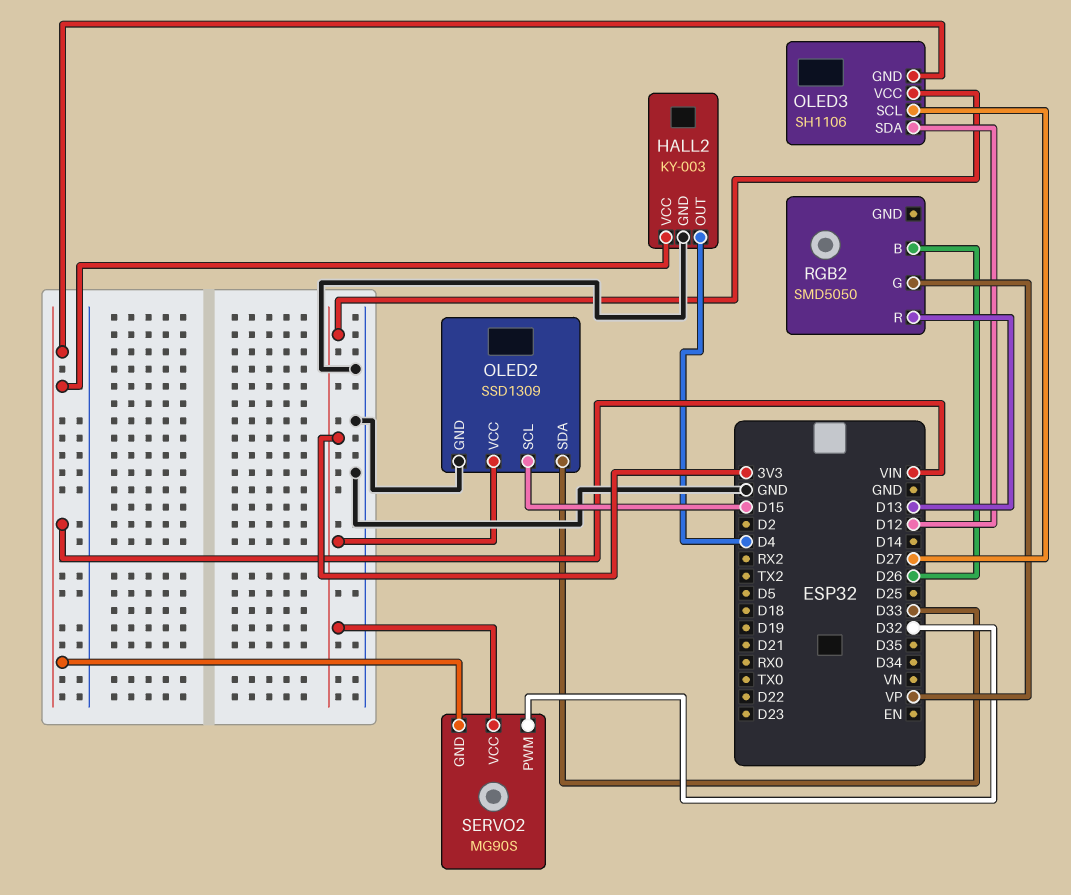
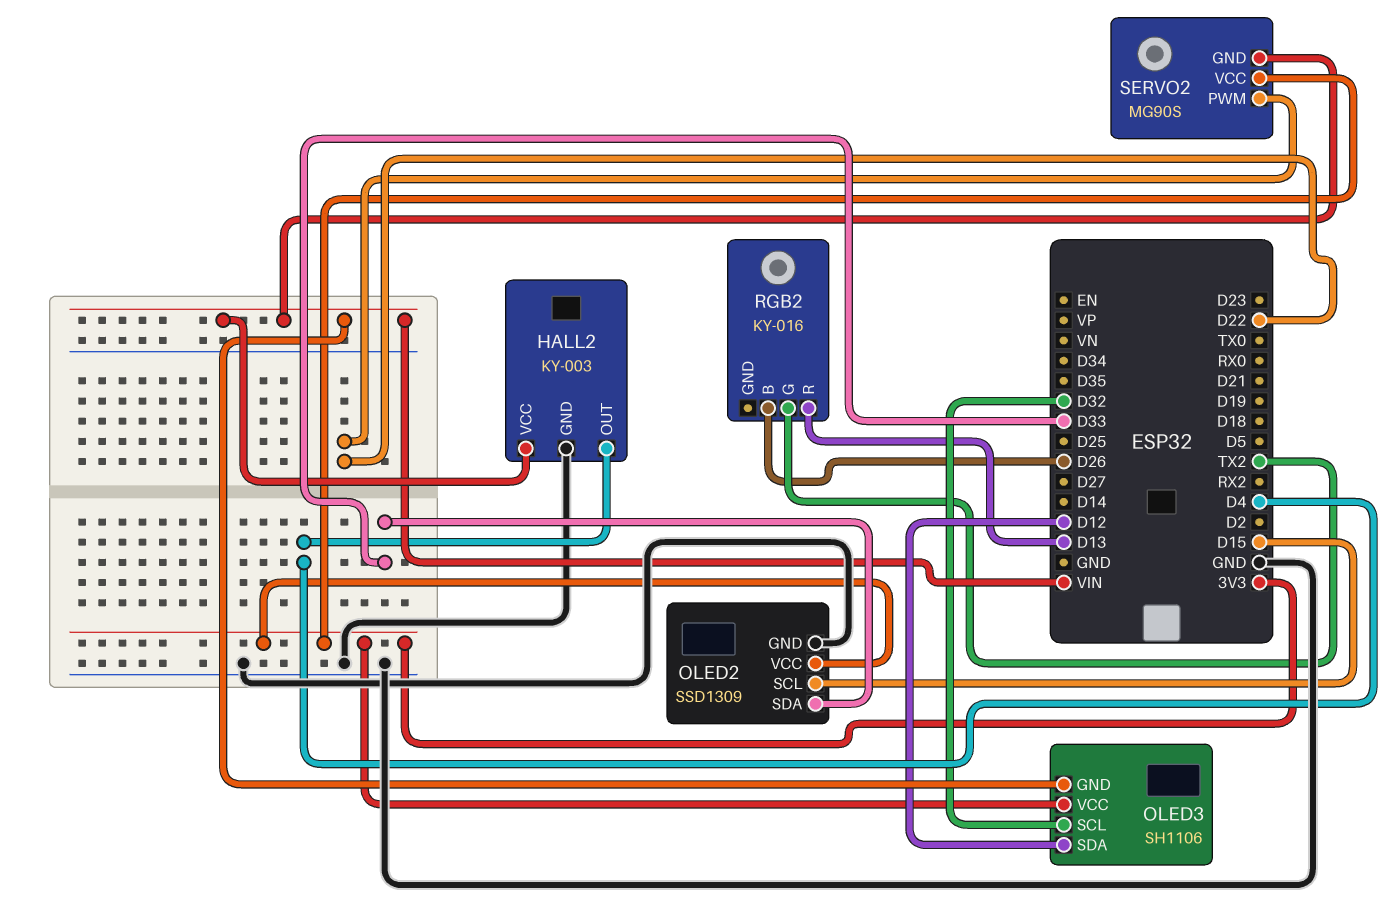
OLED3 pin SCL: D27 -> D32
RGB2: SMD5050 -> KY-016
RGB2 pin G: VP -> TX2
SERVO2 pin PWM: D32 -> D22

